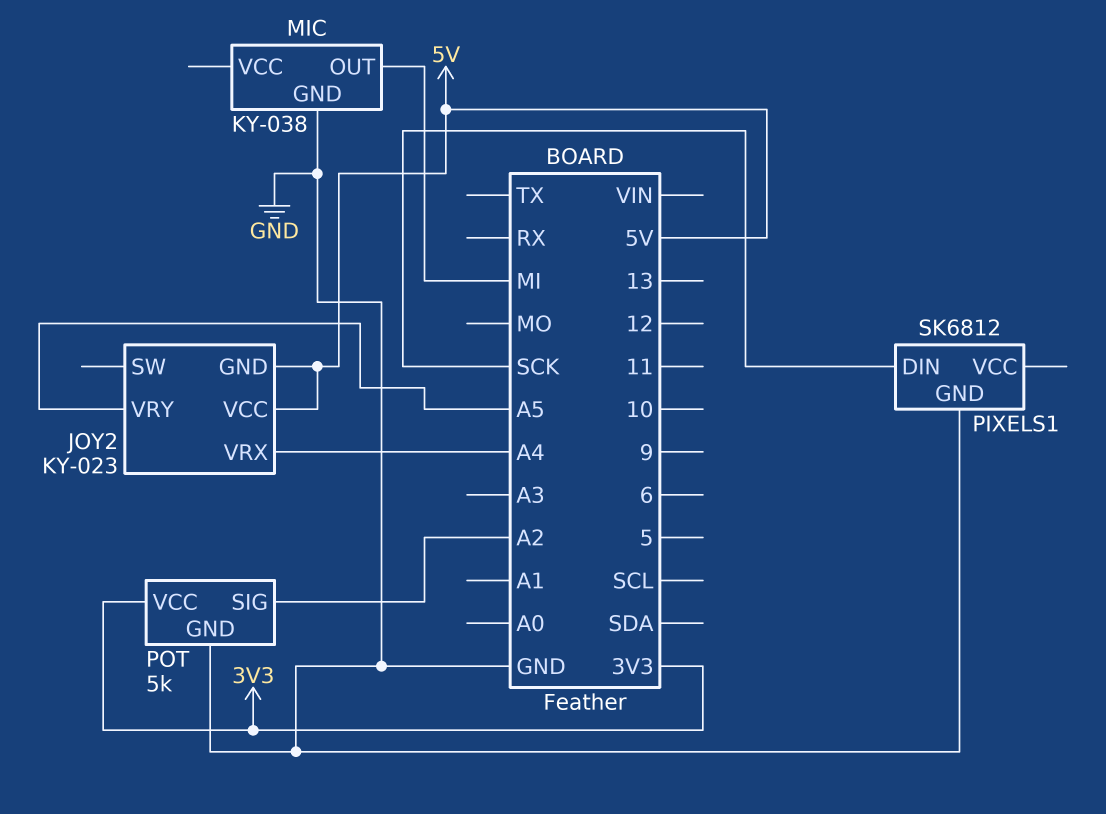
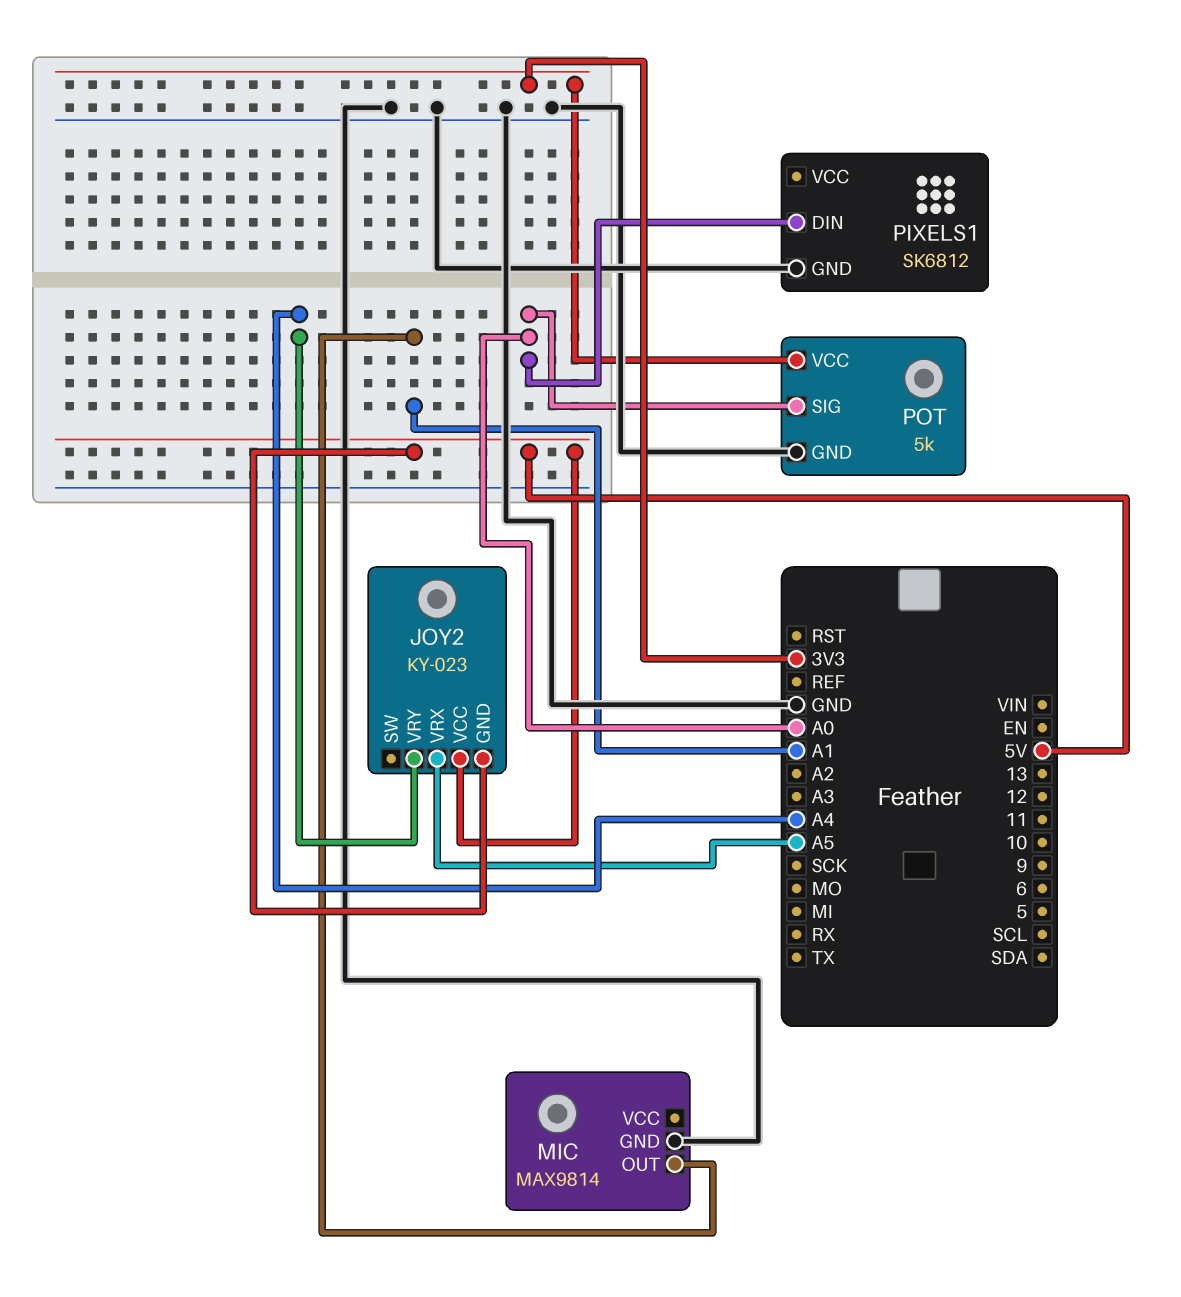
JOY2 pin VRX: A4 -> A5
JOY2 pin VRY: A5 -> A4
MIC: KY-038 -> MAX9814
MIC pin OUT: MI -> A1
PIXELS1 pin DIN: SCK -> A0
POT pin SIG: A2 -> A0

